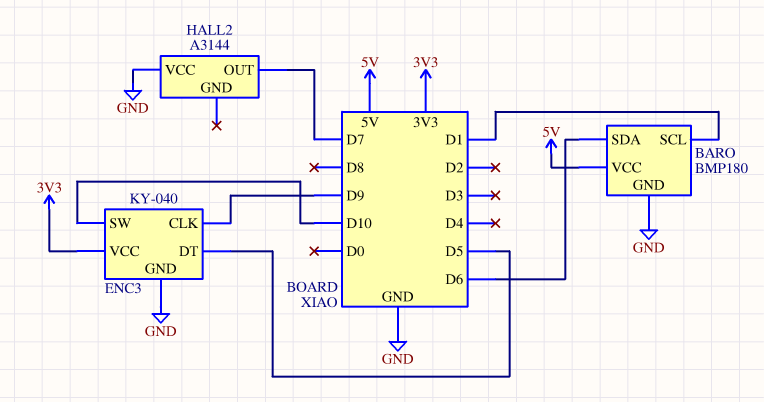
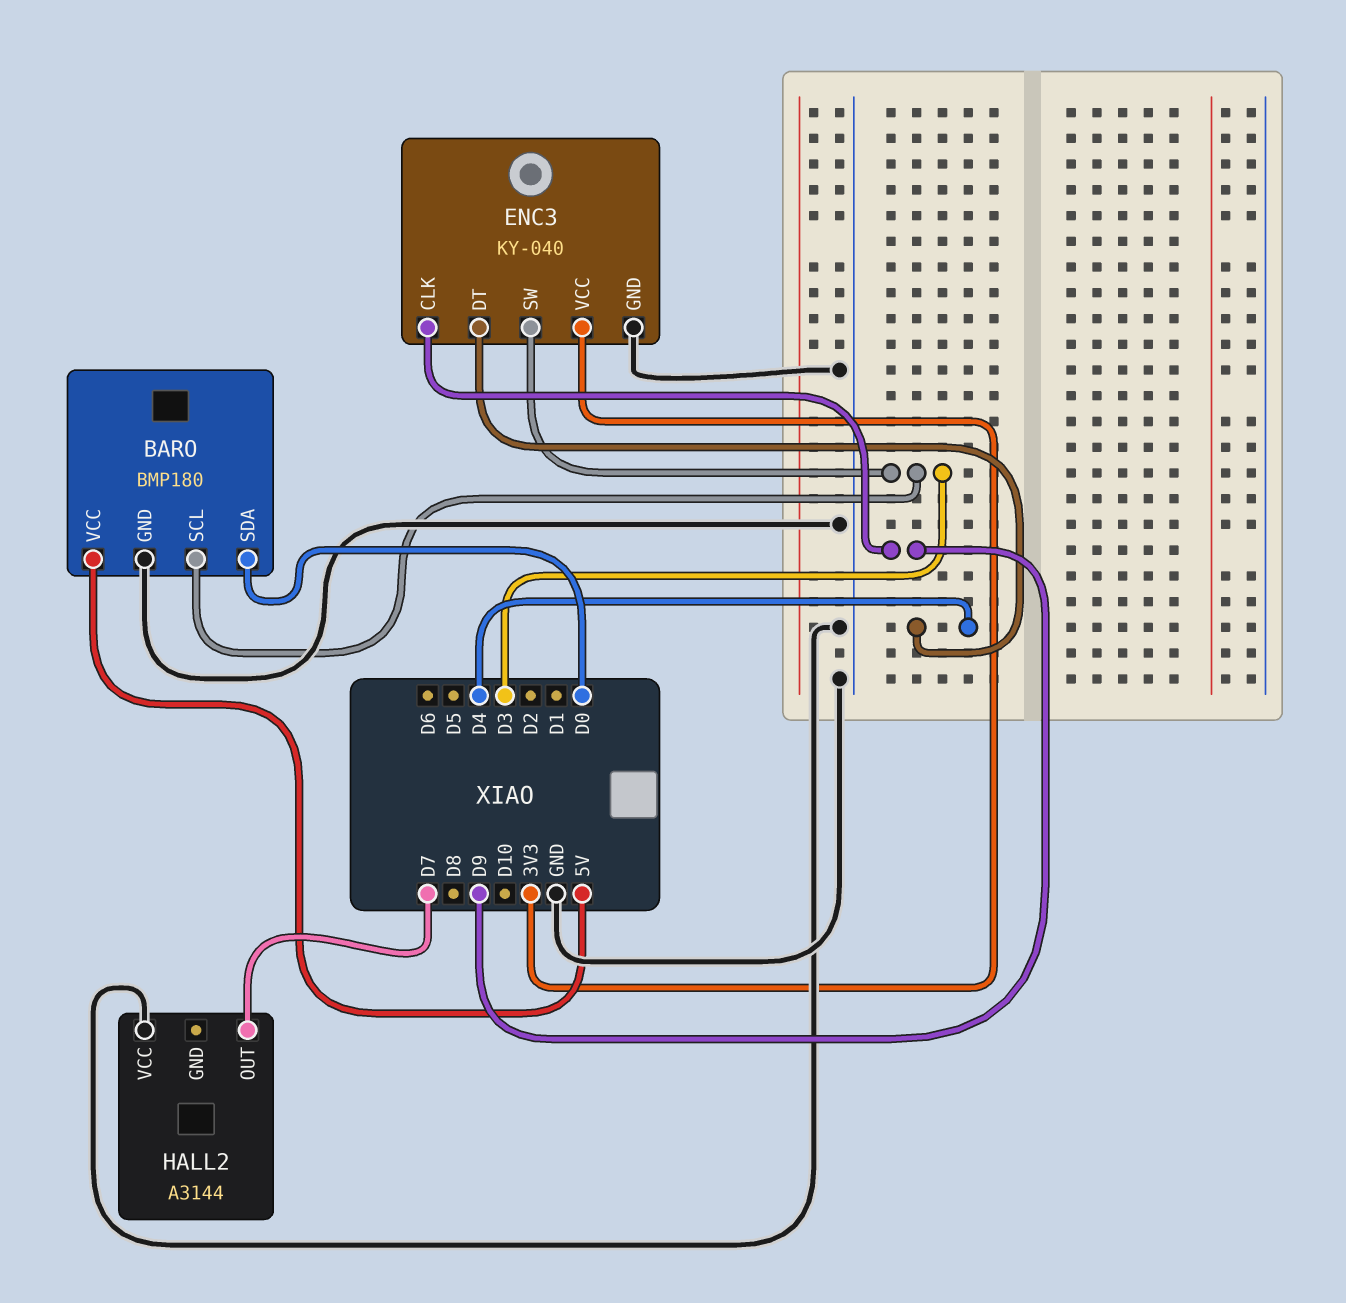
BARO pin SCL: D1 -> D3
BARO pin SDA: D6 -> D0
ENC3 pin DT: D5 -> D4
ENC3 pin SW: D10 -> D3

